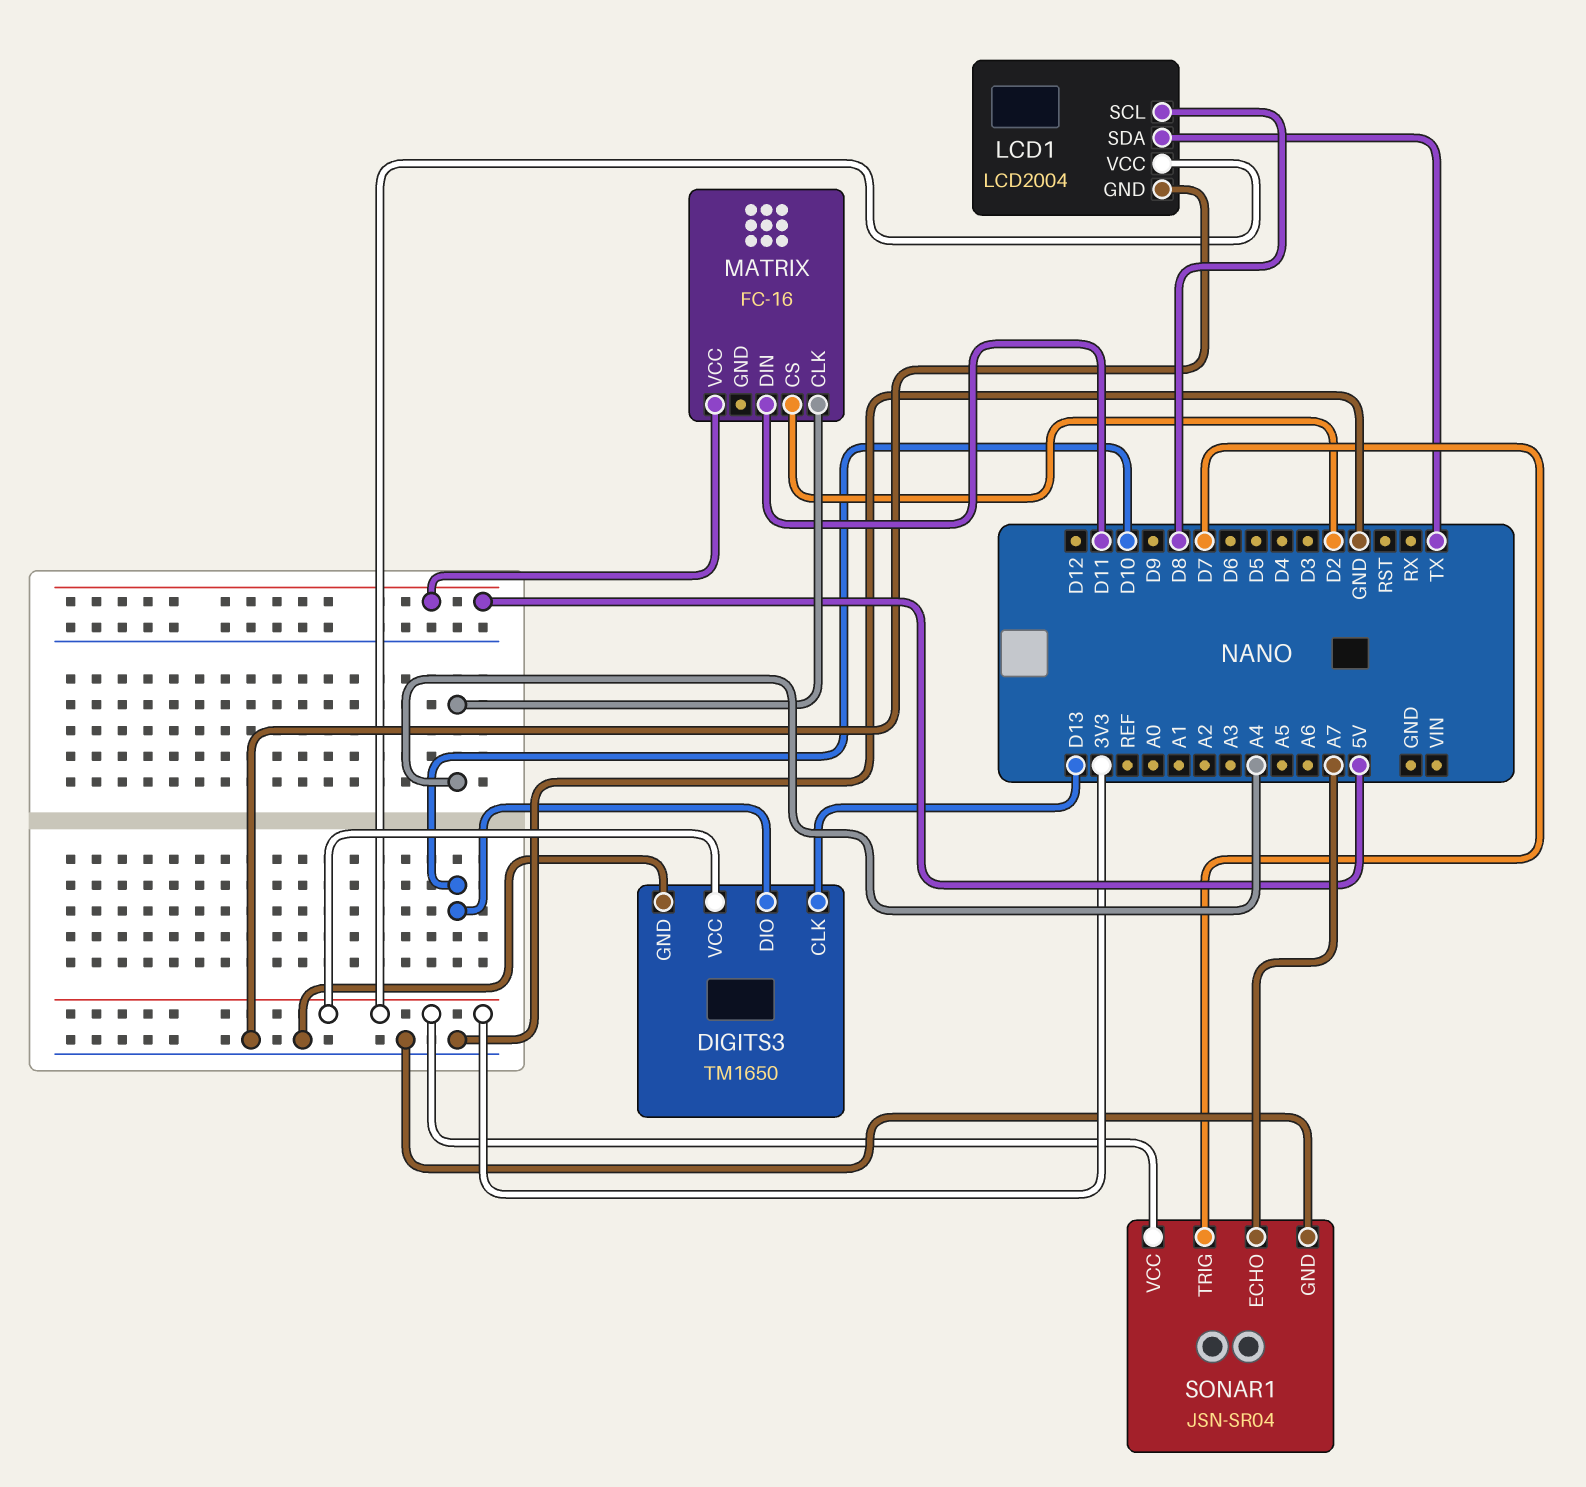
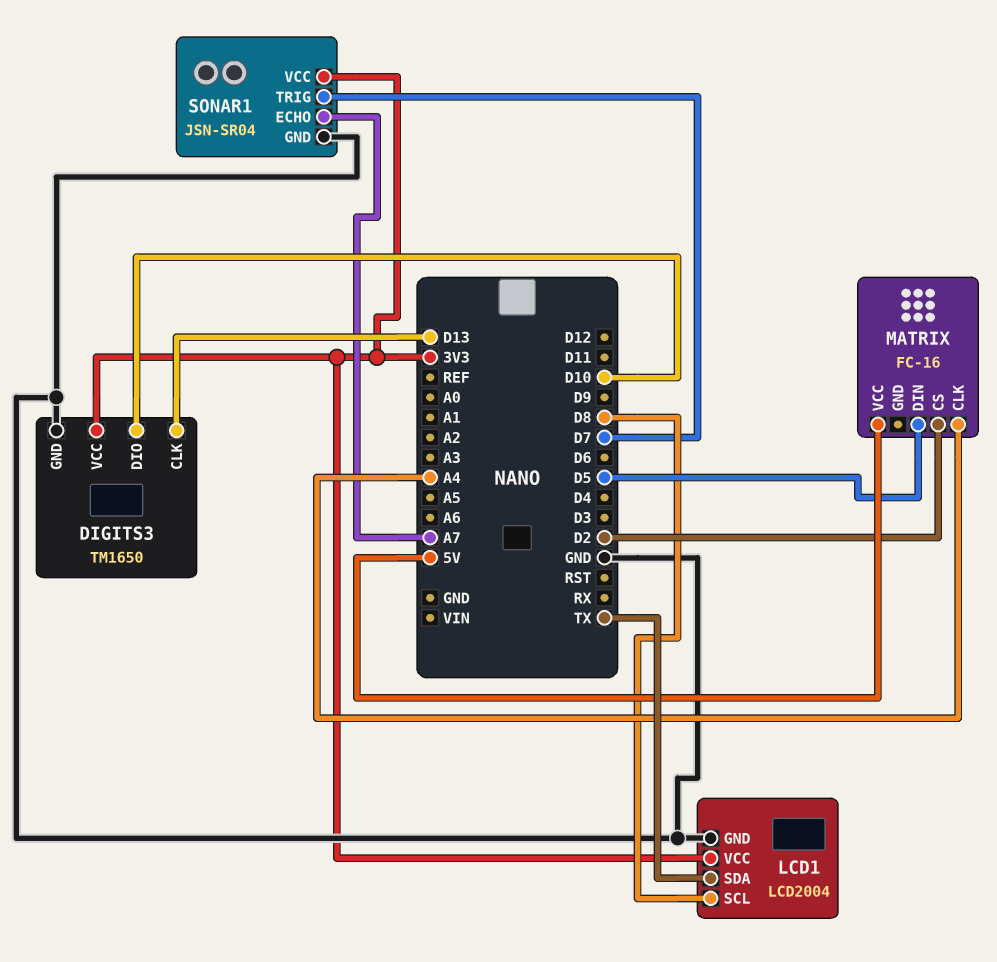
MATRIX pin DIN: D11 -> D5

